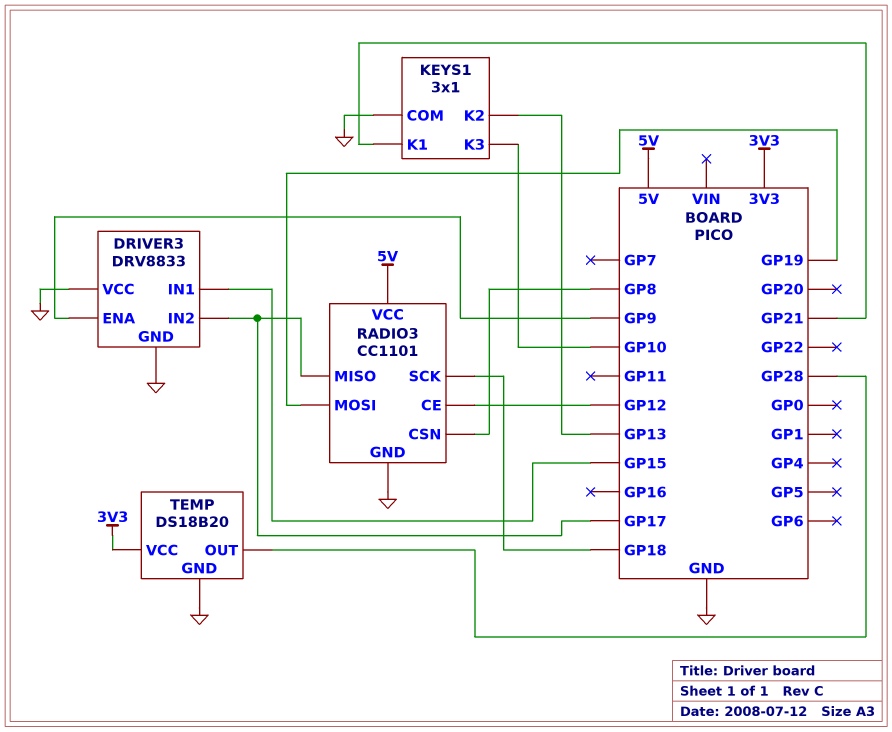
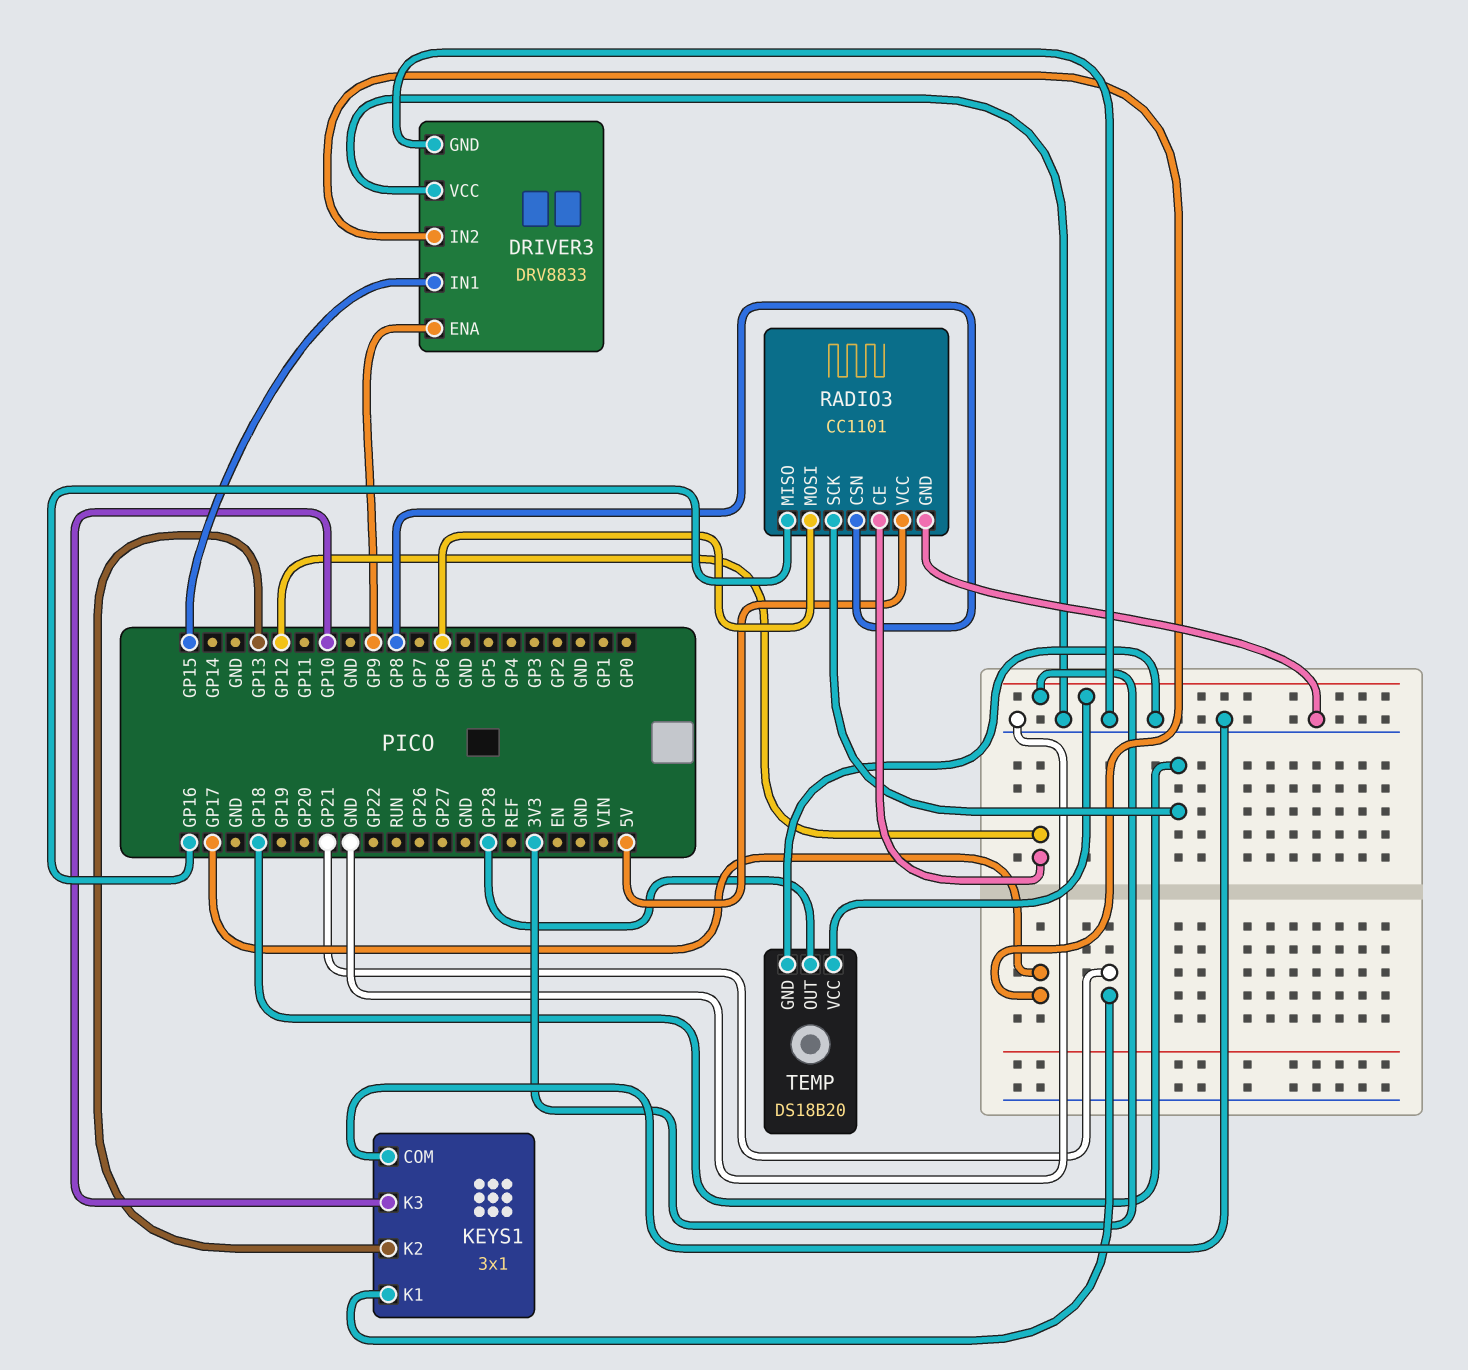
RADIO3 pin MISO: GP17 -> GP16
RADIO3 pin MOSI: GP19 -> GP6

